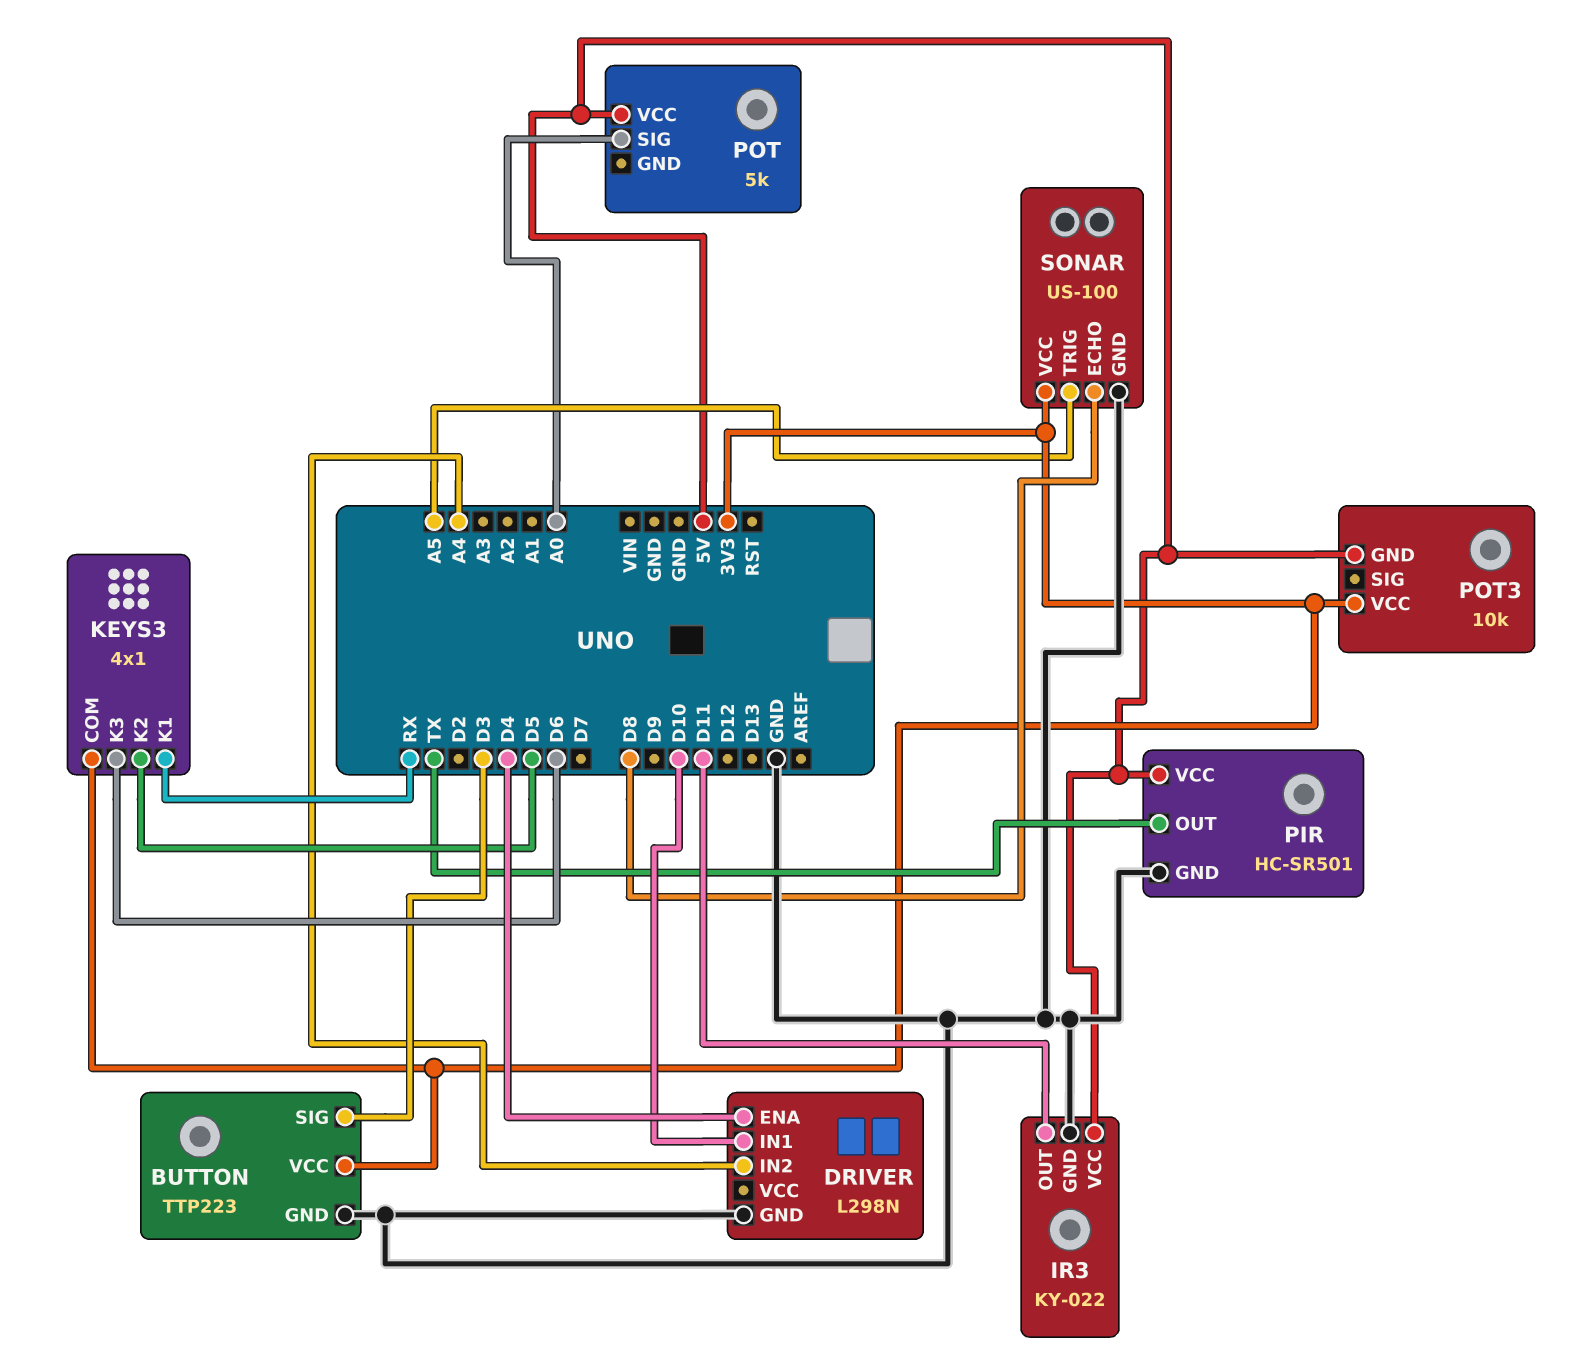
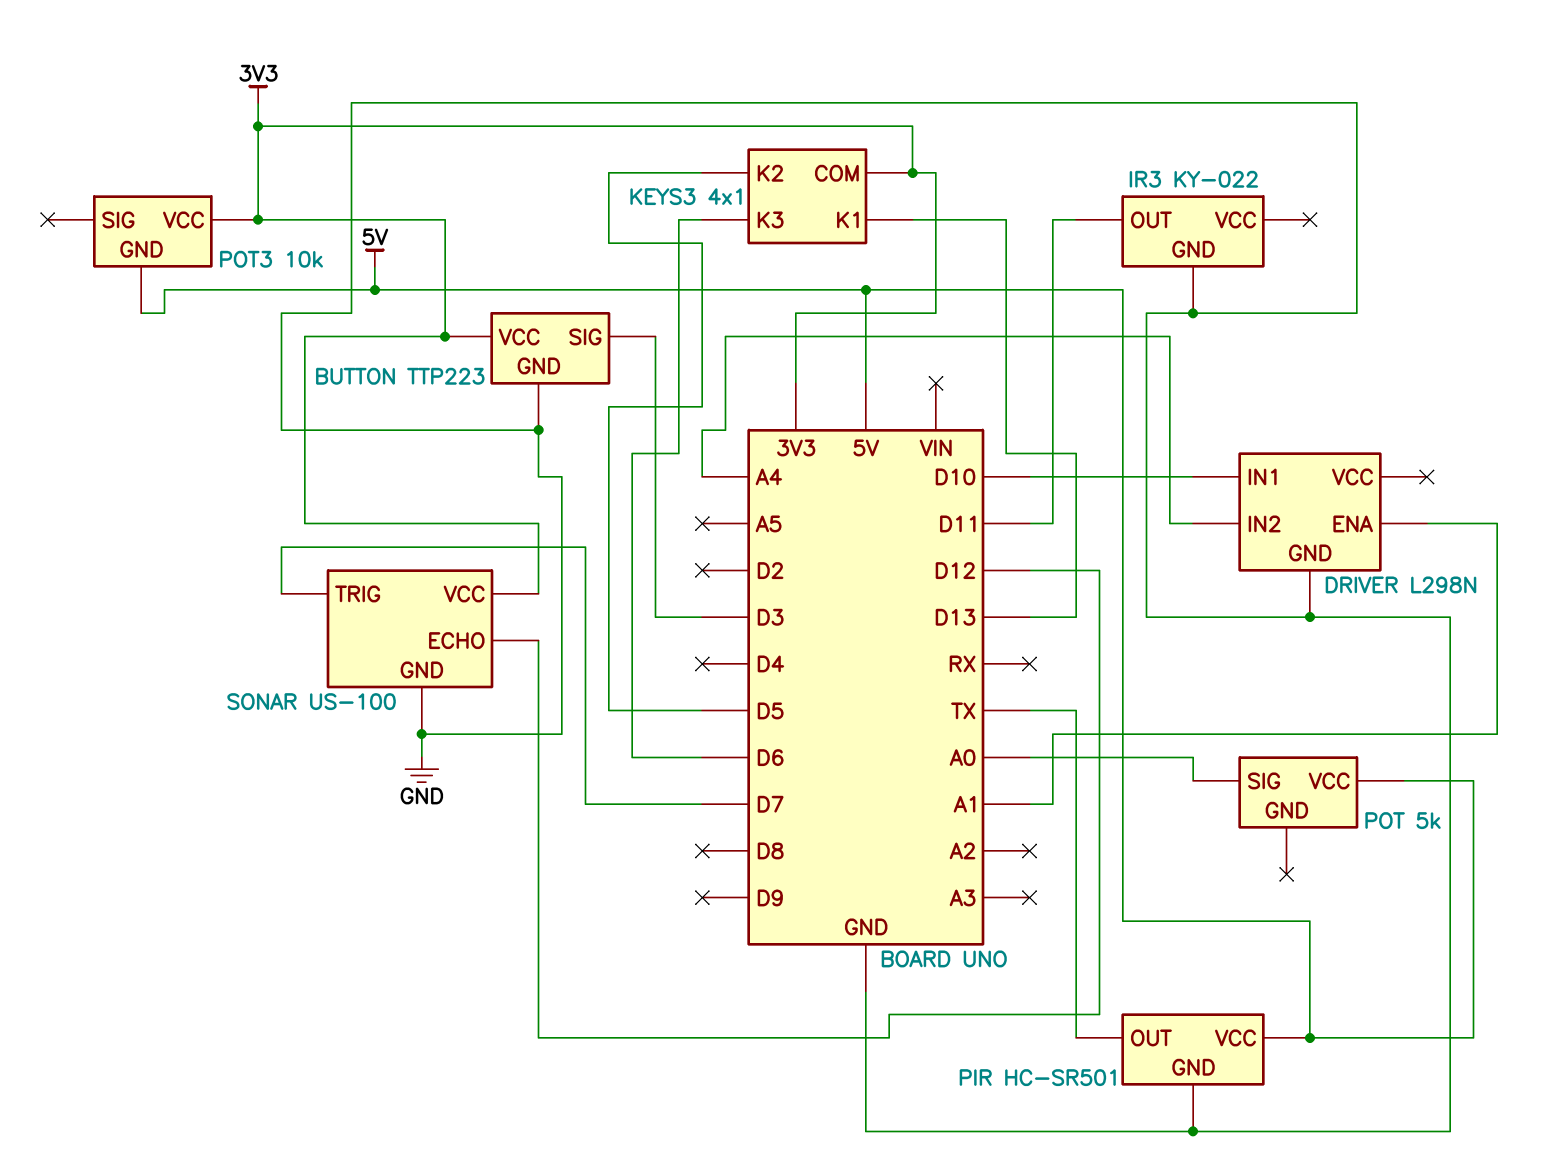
DRIVER pin ENA: D4 -> A1
IR3 pin VCC: 5V -> none
KEYS3 pin K1: RX -> D13
SONAR pin ECHO: D8 -> D12
SONAR pin TRIG: A5 -> D7

